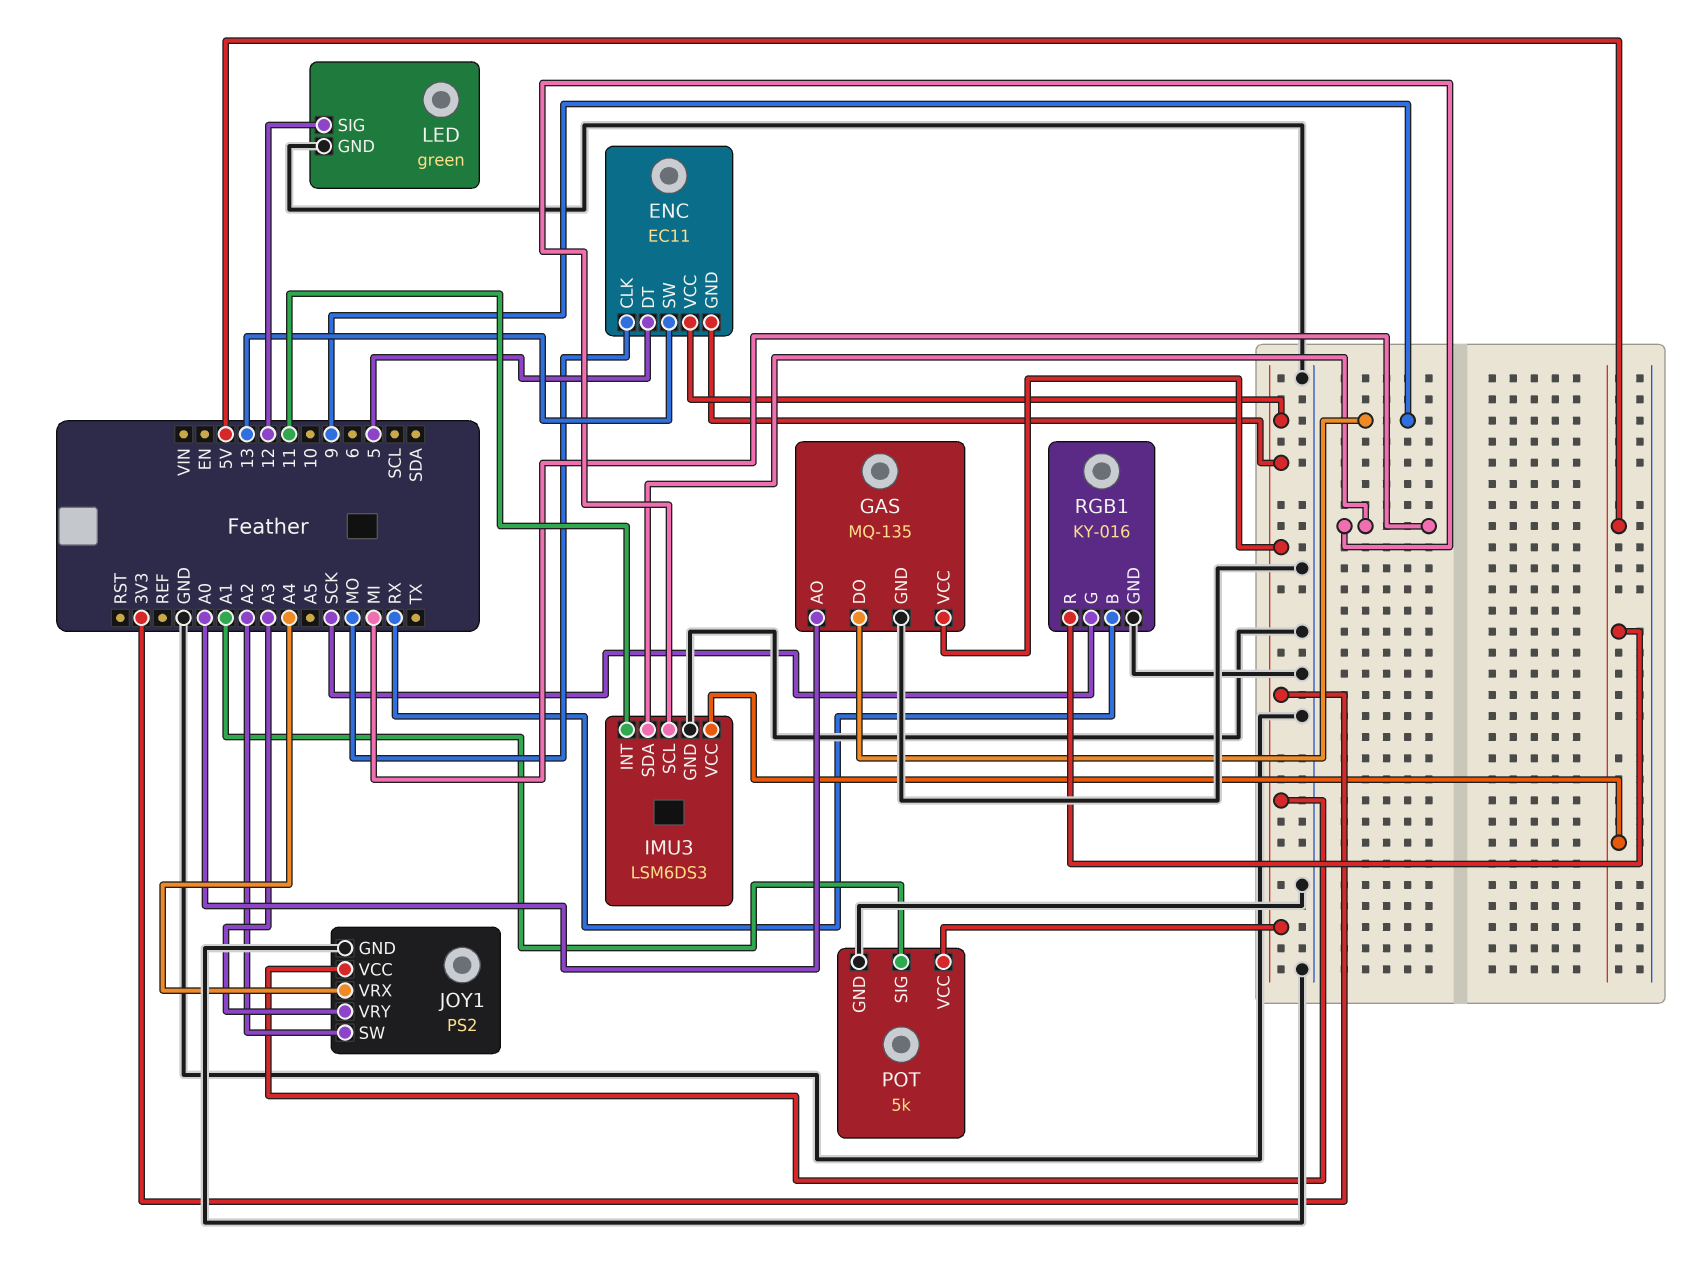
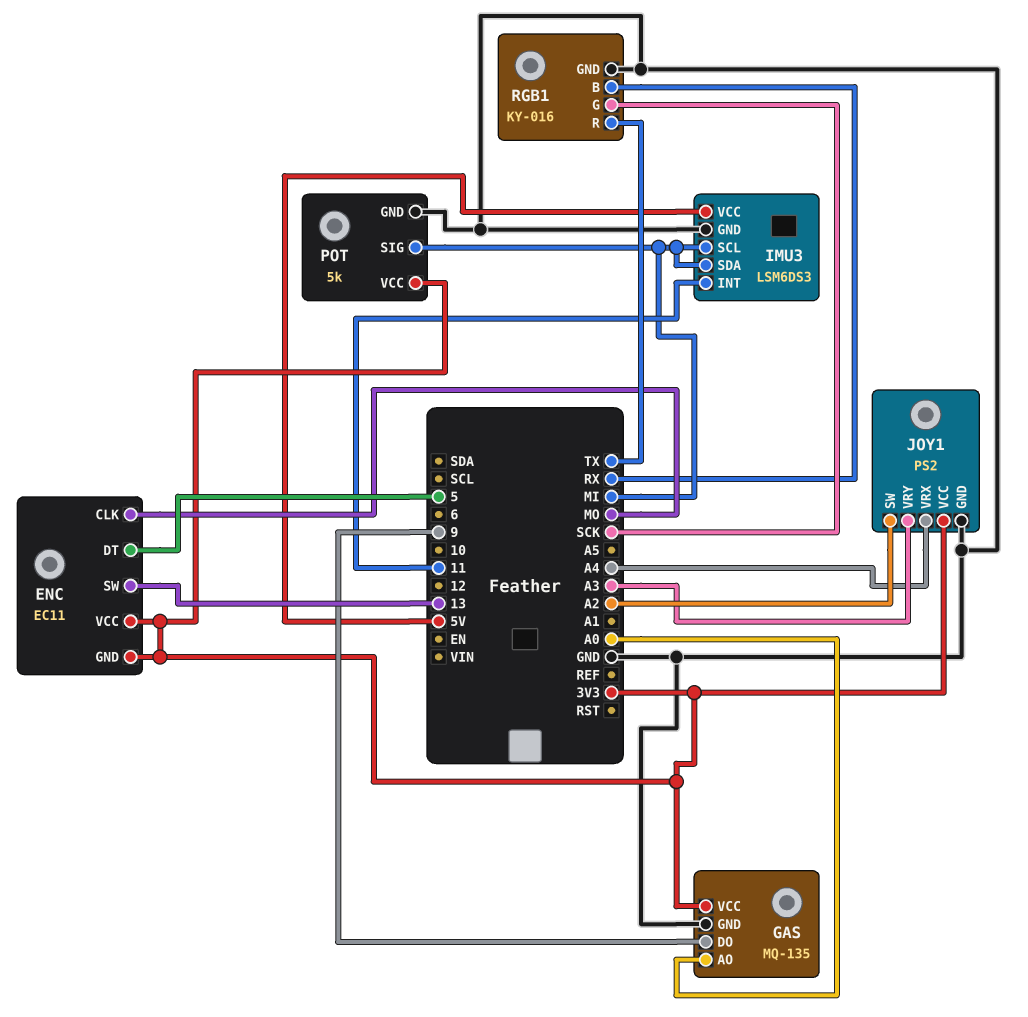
LED: green -> none
LED pin GND: GND -> none
LED pin SIG: 12 -> none
POT pin SIG: A1 -> MI
RGB1 pin R: 5V -> TX

